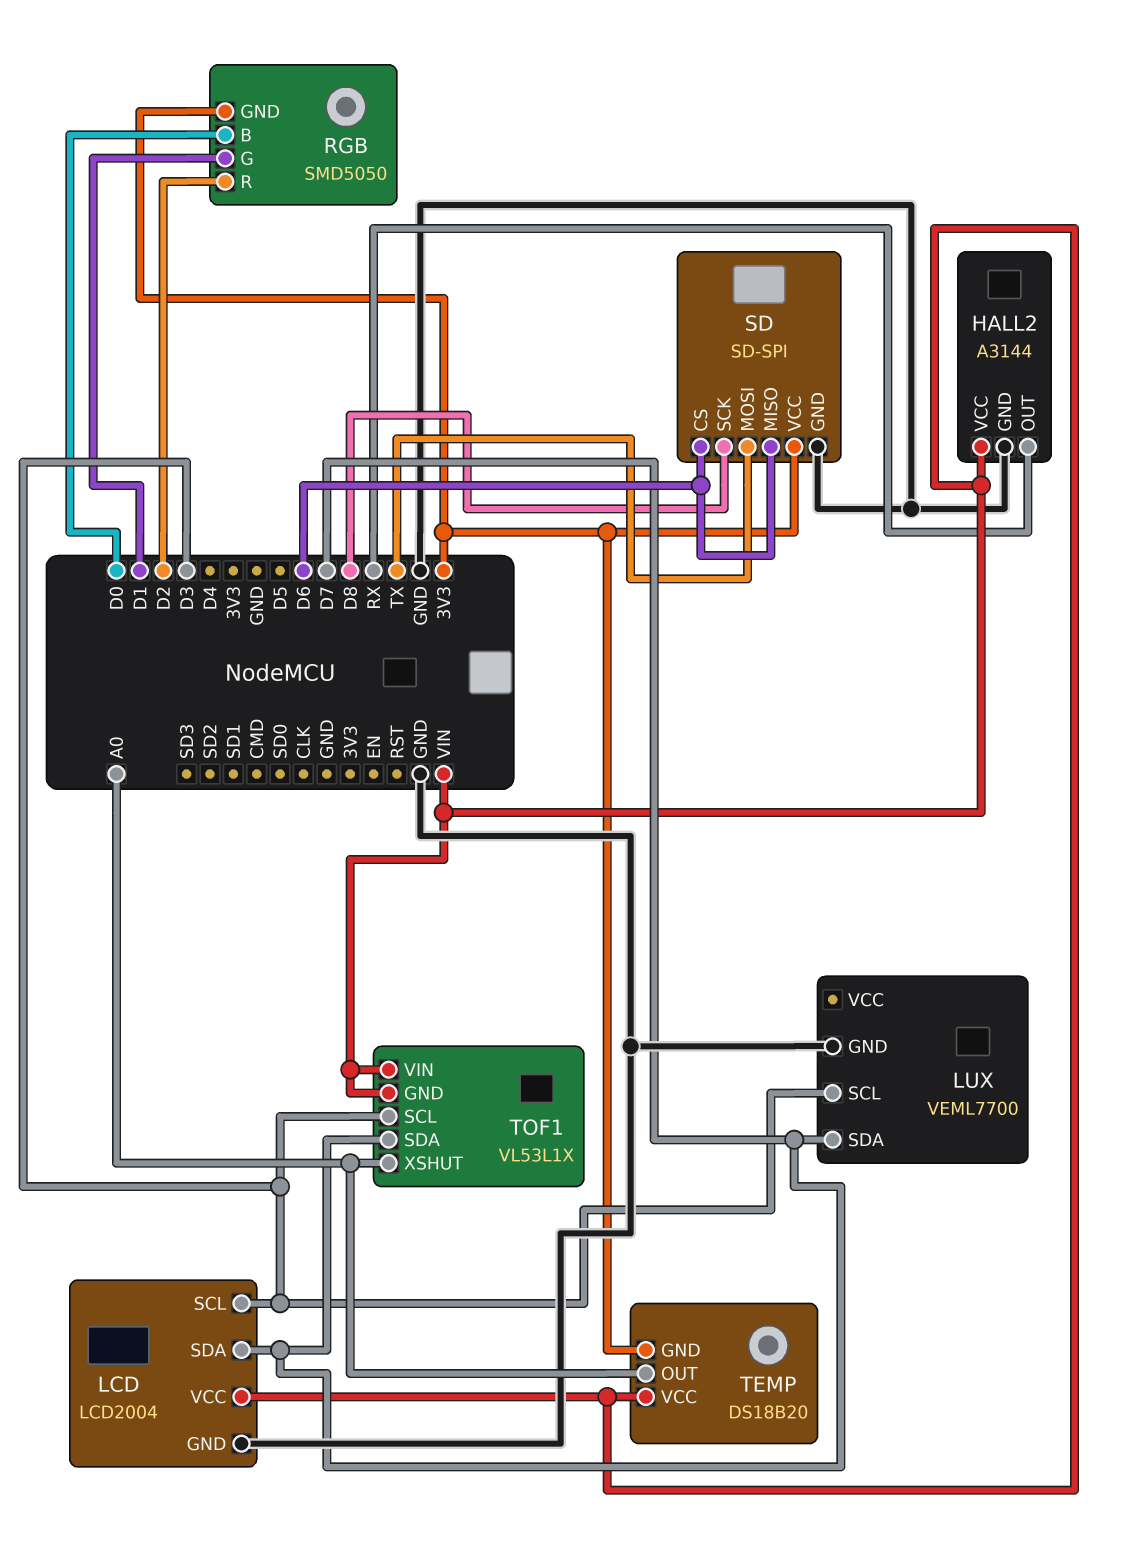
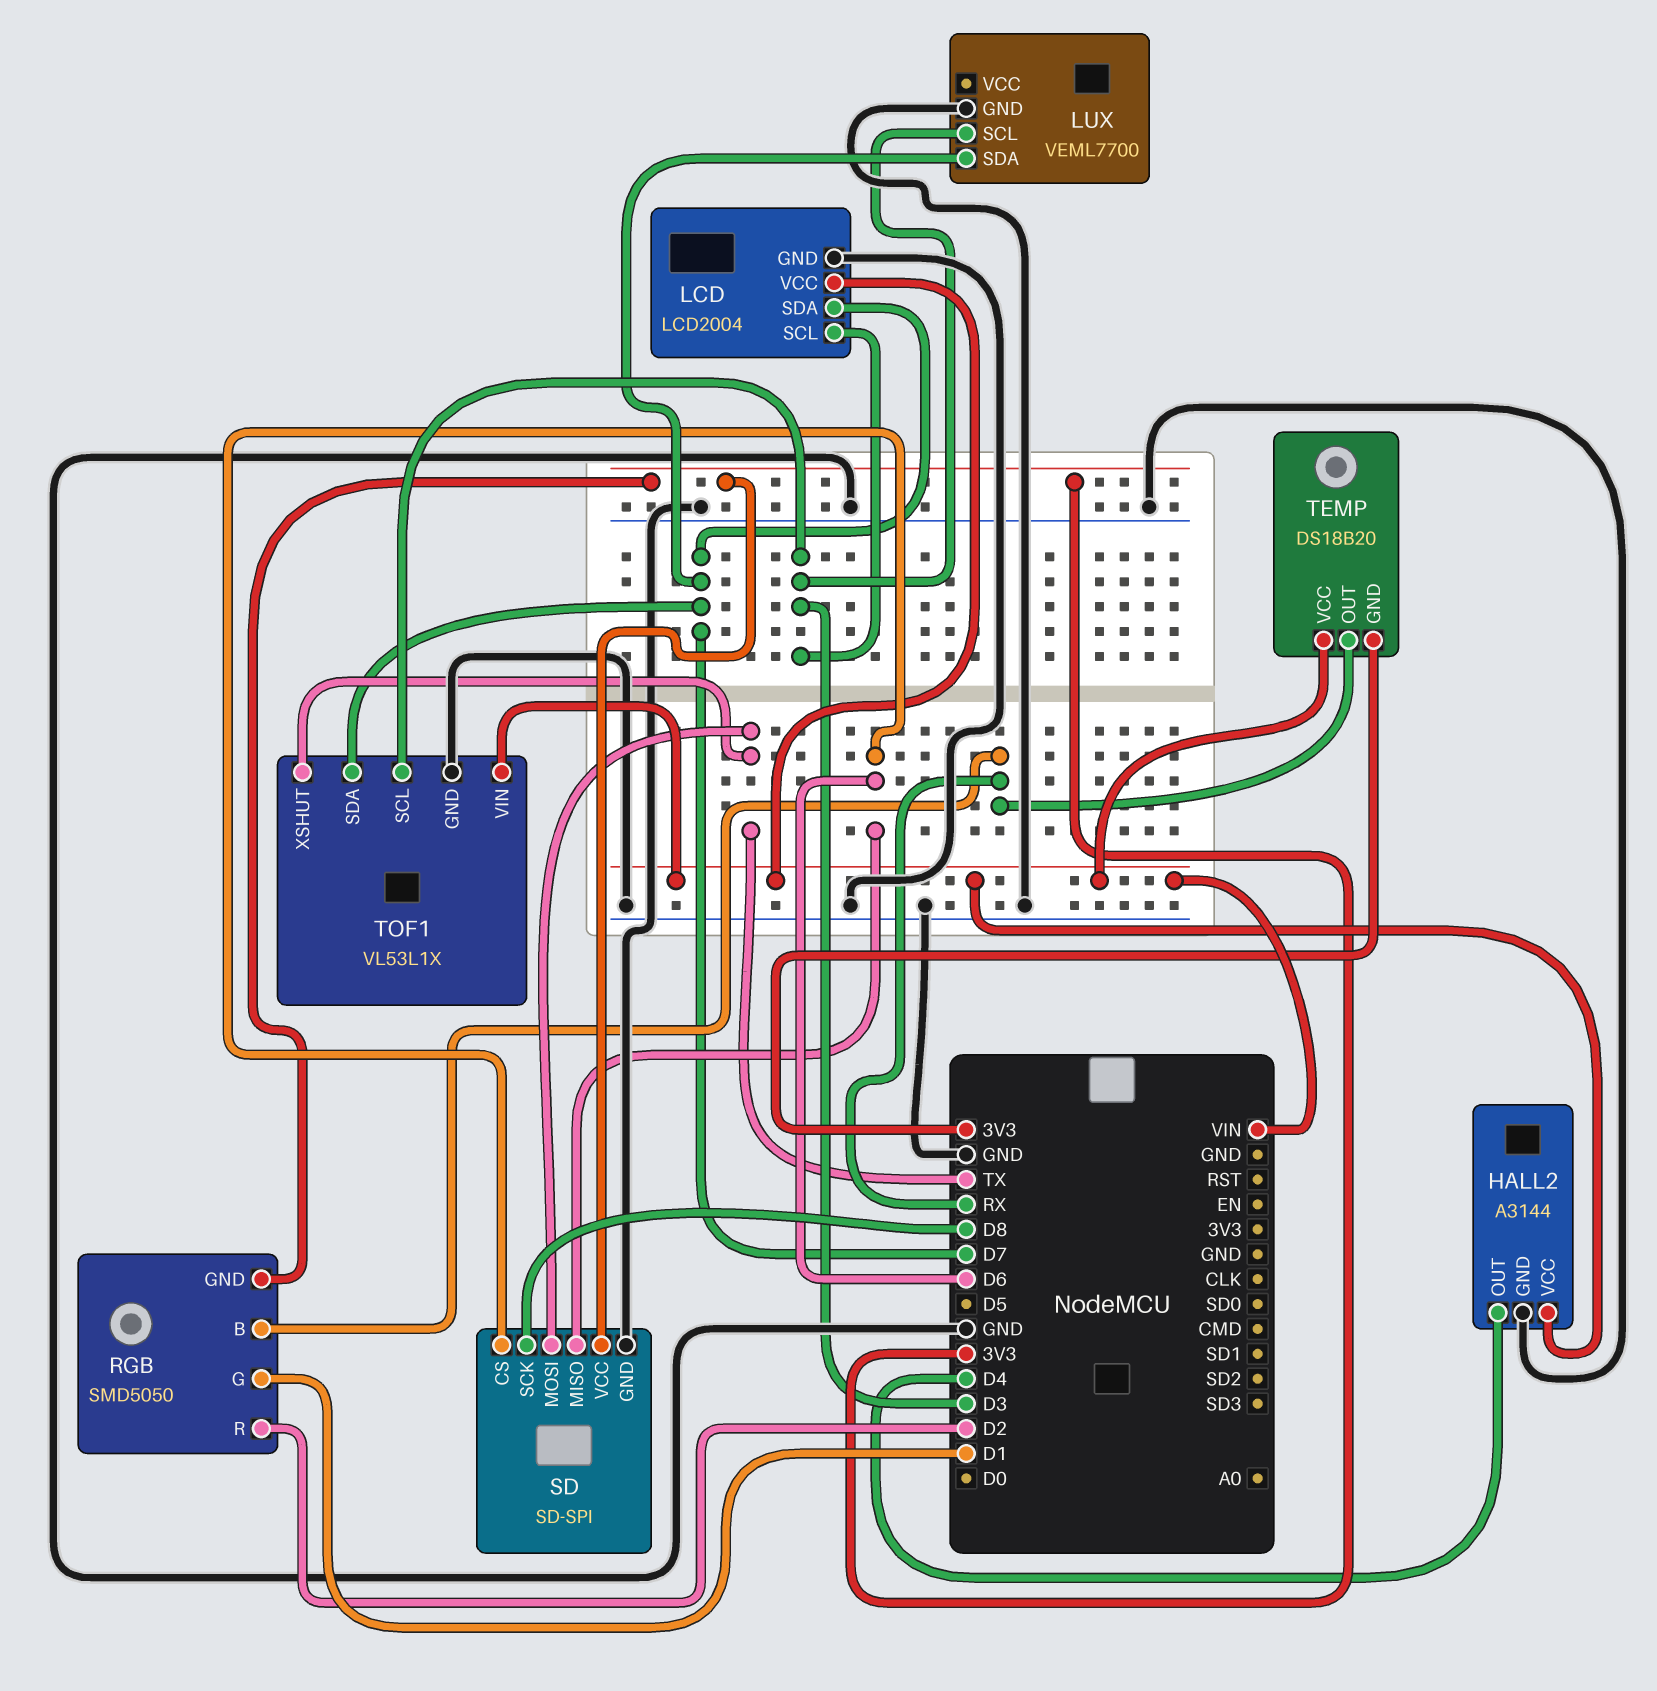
HALL2 pin OUT: RX -> D4
RGB pin B: D0 -> RX
TEMP pin OUT: A0 -> RX
TOF1 pin GND: VIN -> GND
TOF1 pin XSHUT: A0 -> TX

